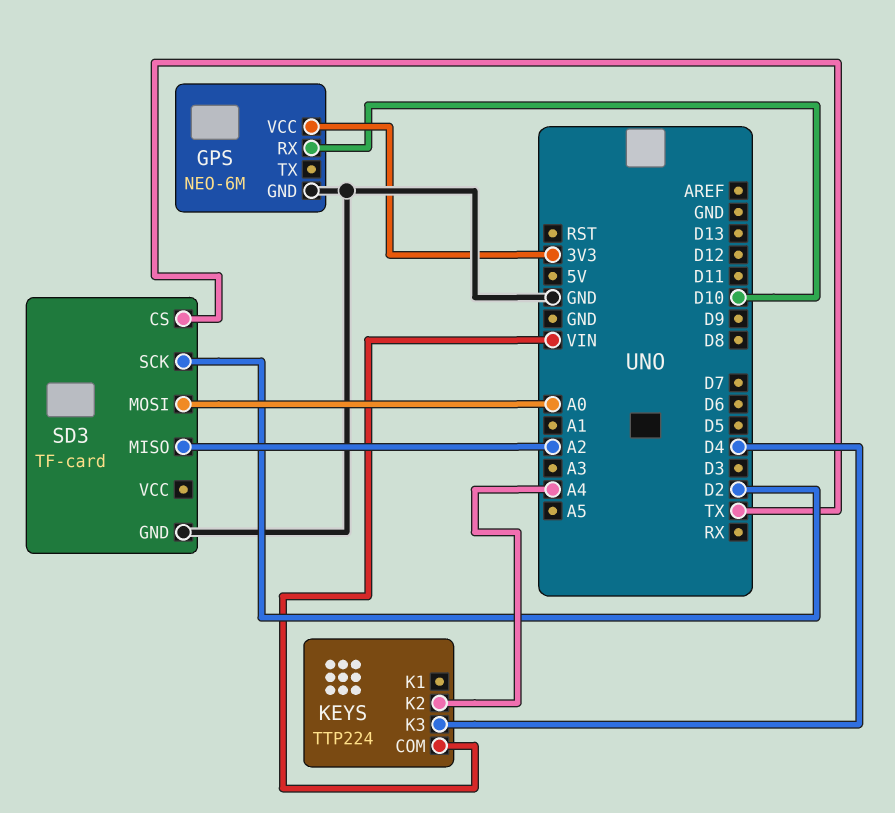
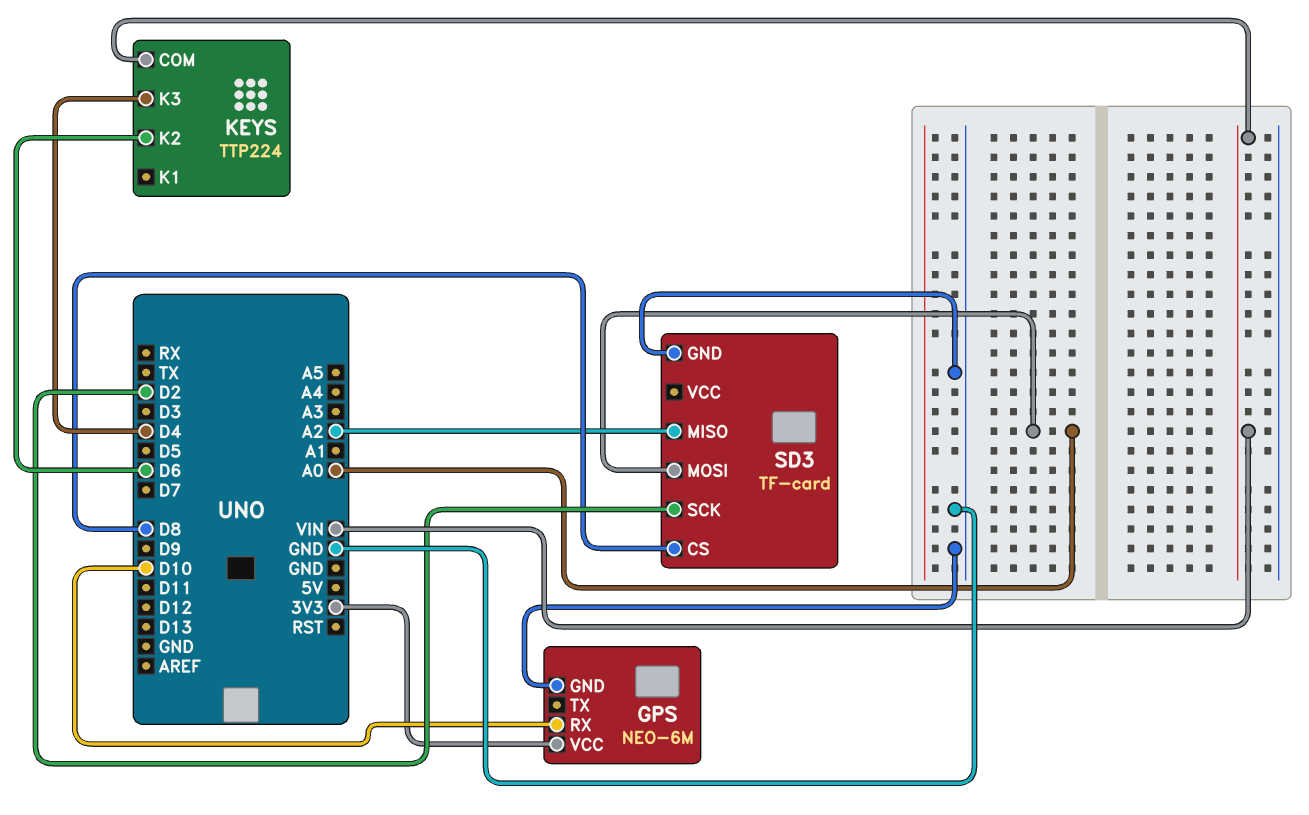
KEYS pin K2: A4 -> D6
SD3 pin CS: TX -> D8

